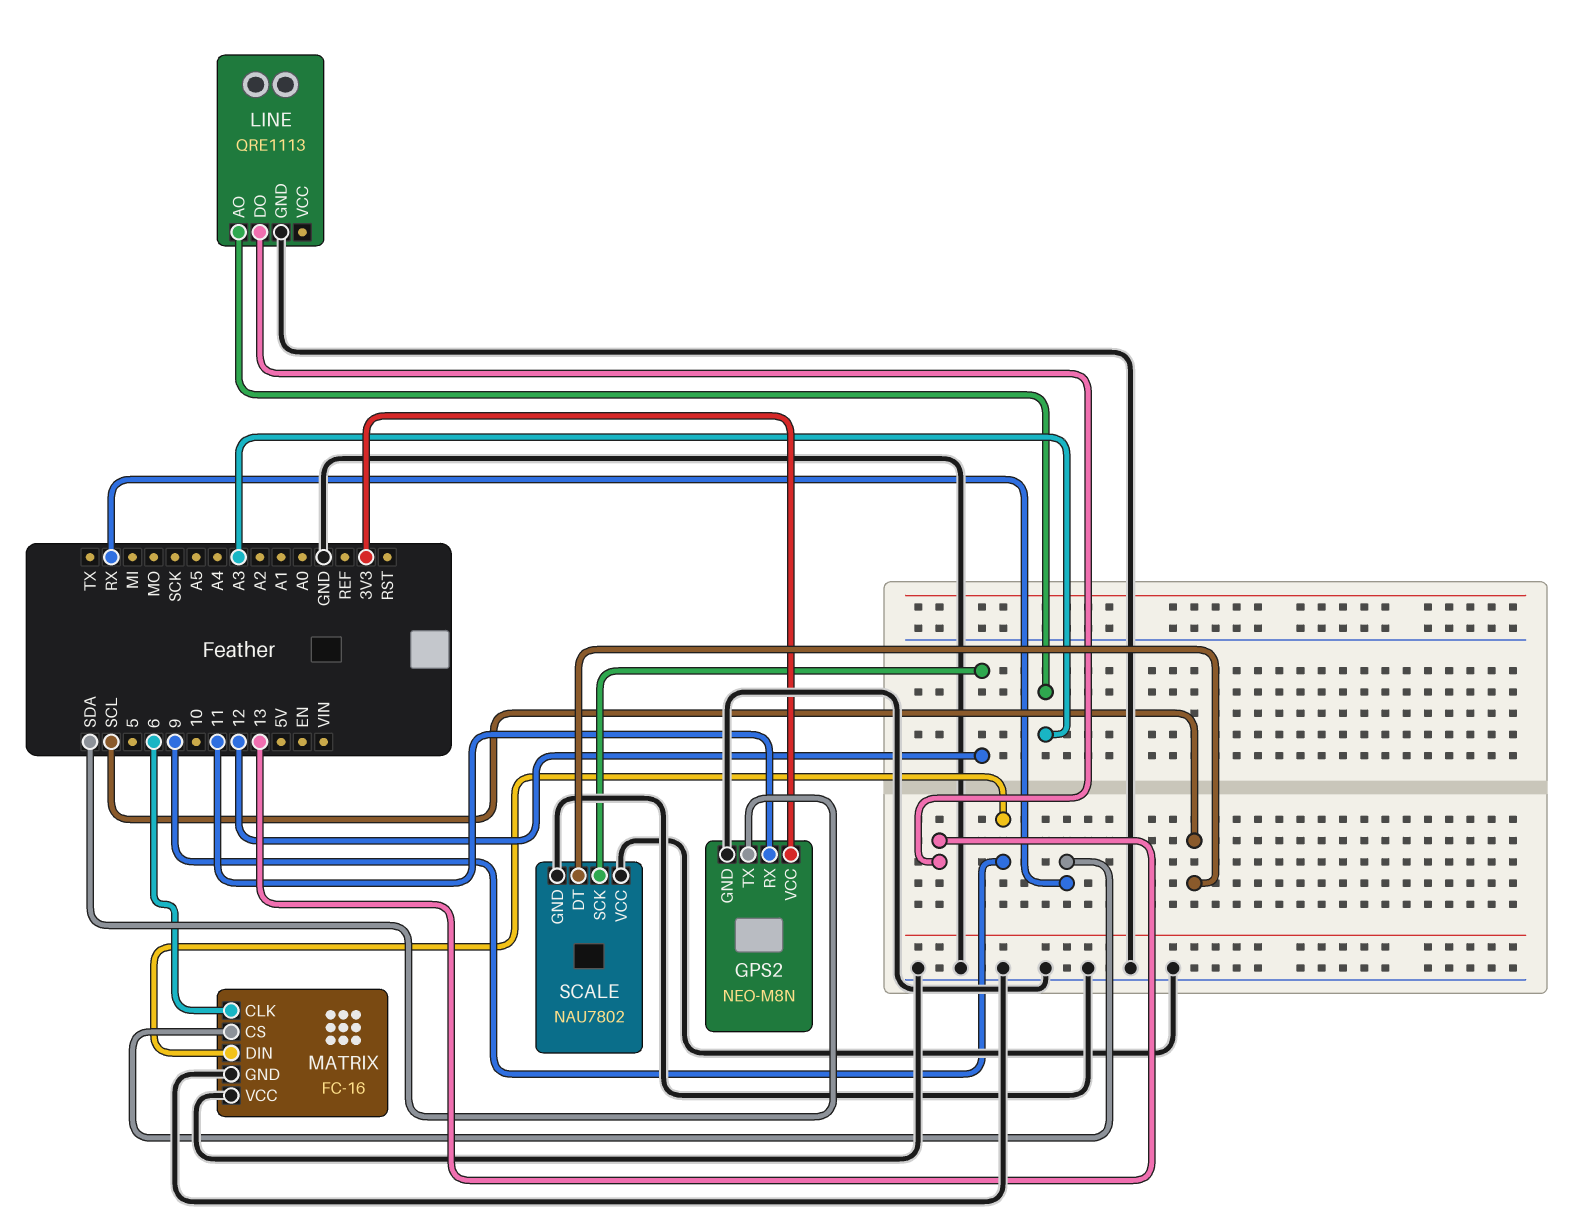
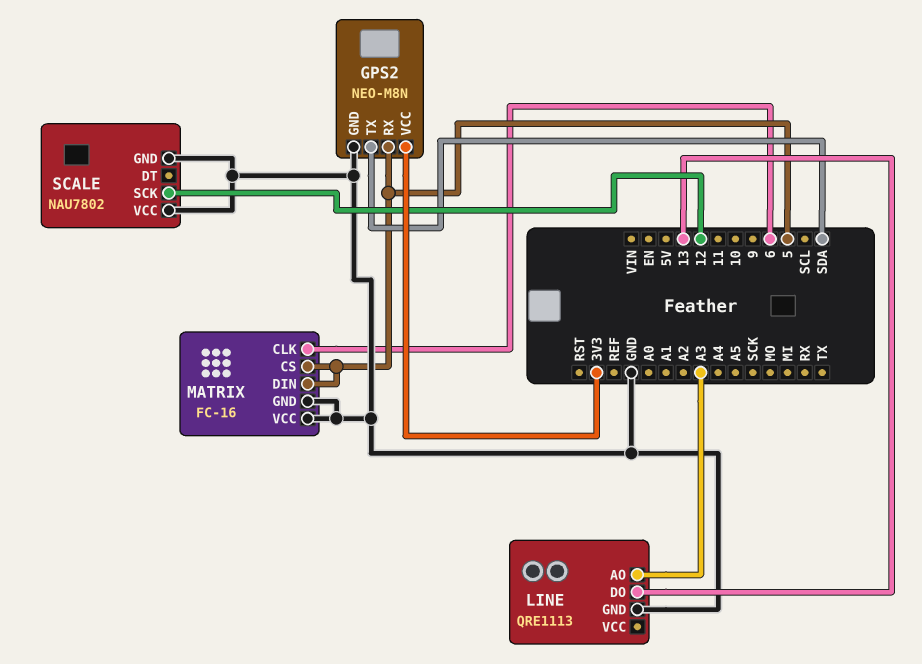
GPS2 pin RX: 11 -> 5
MATRIX pin CS: RX -> 5
MATRIX pin DIN: 9 -> 5
SCALE pin DT: SCL -> none

